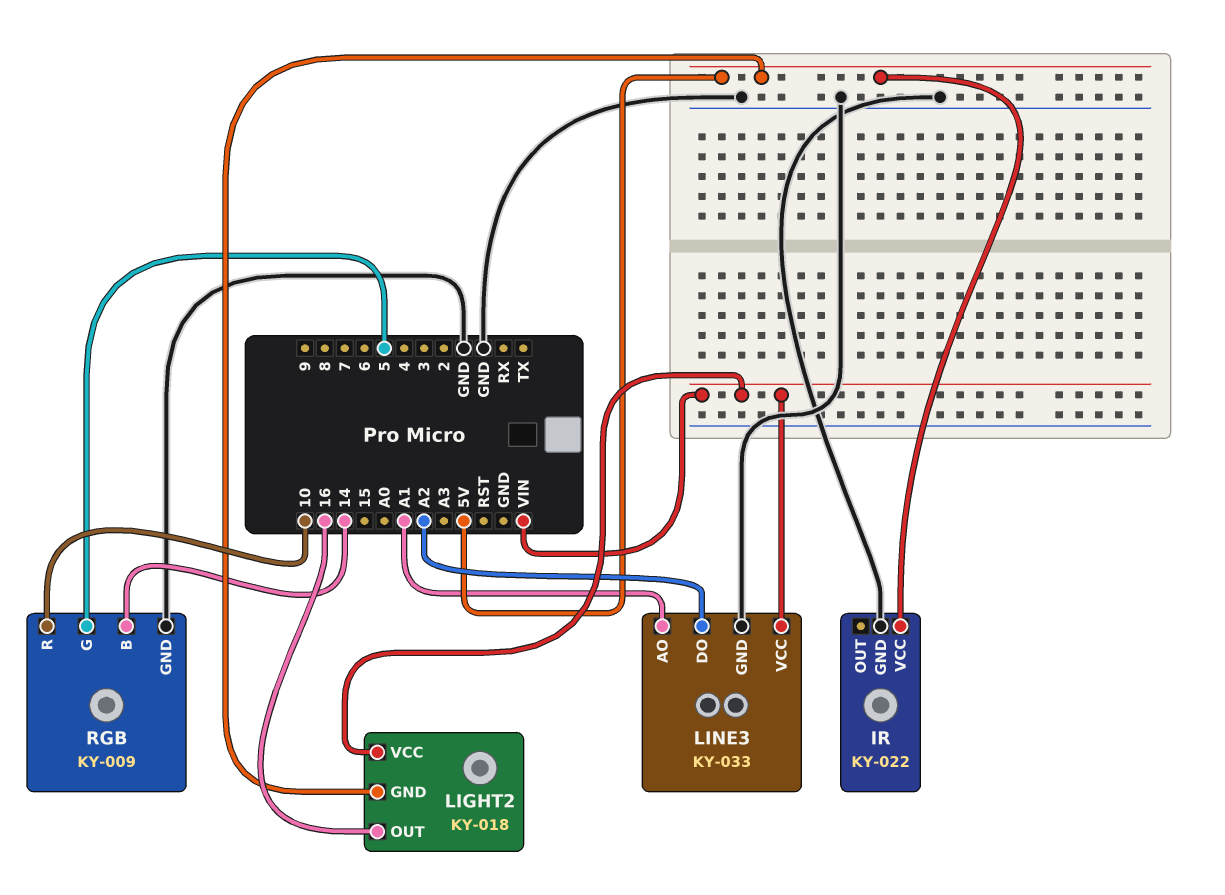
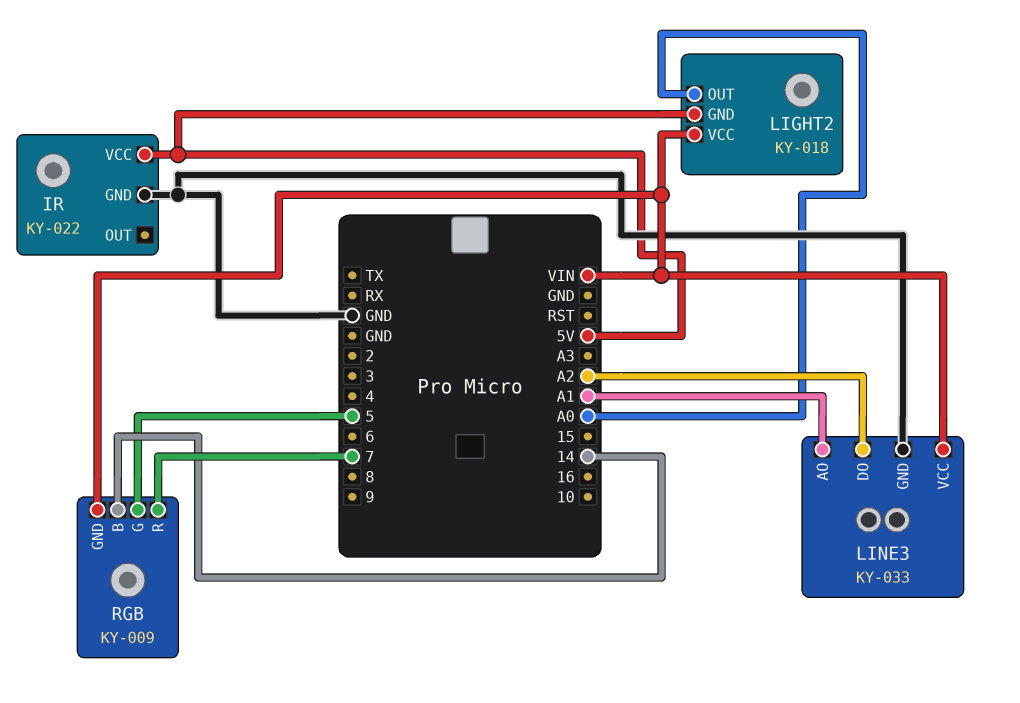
LIGHT2 pin OUT: 16 -> A0
RGB pin GND: GND -> VIN
RGB pin R: 10 -> 7

